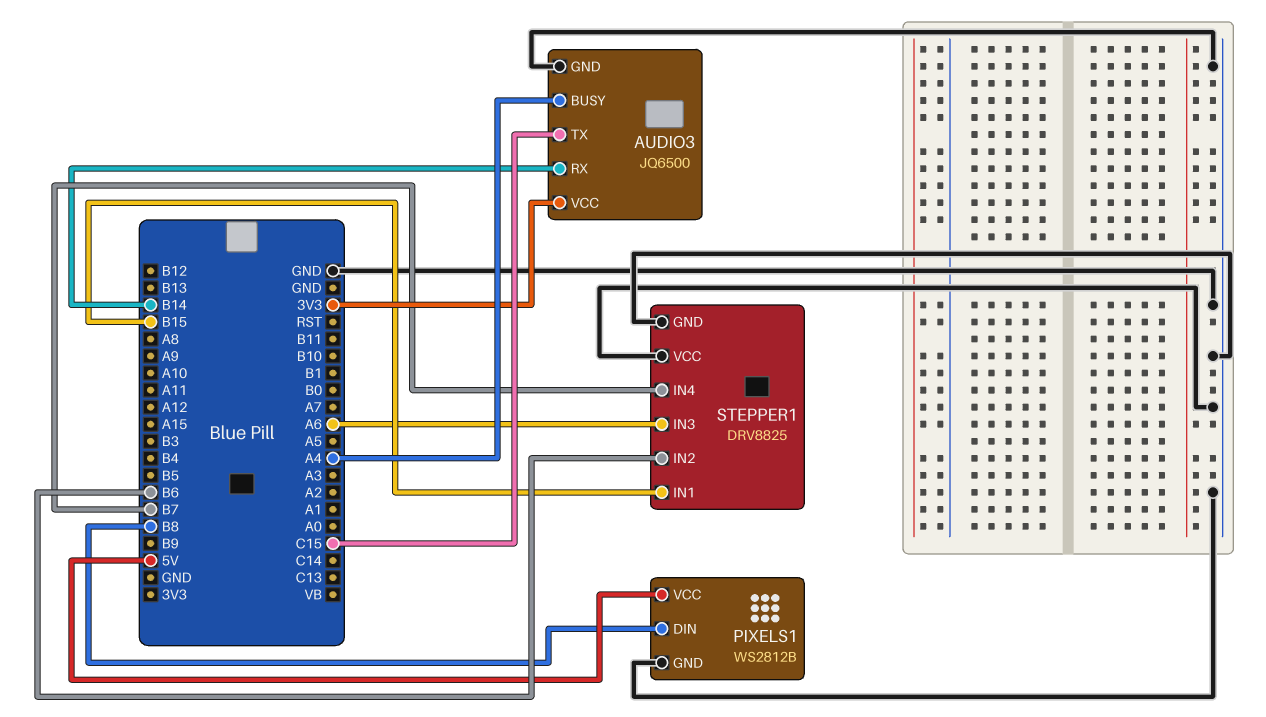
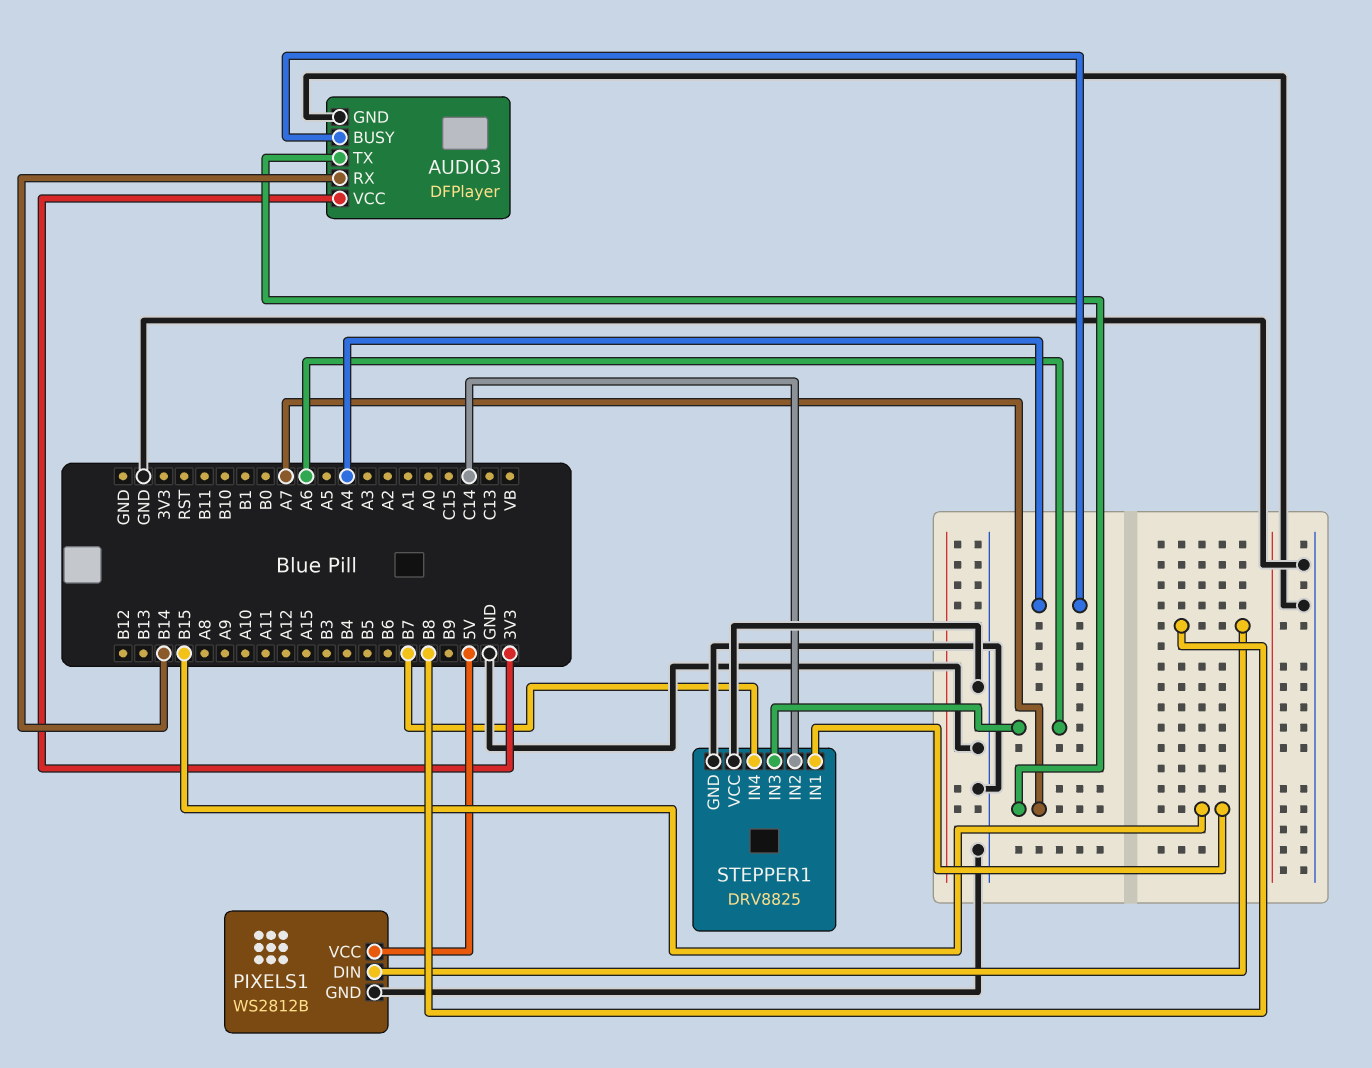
AUDIO3: JQ6500 -> DFPlayer
AUDIO3 pin TX: C15 -> A7
STEPPER1 pin IN2: B6 -> C14

